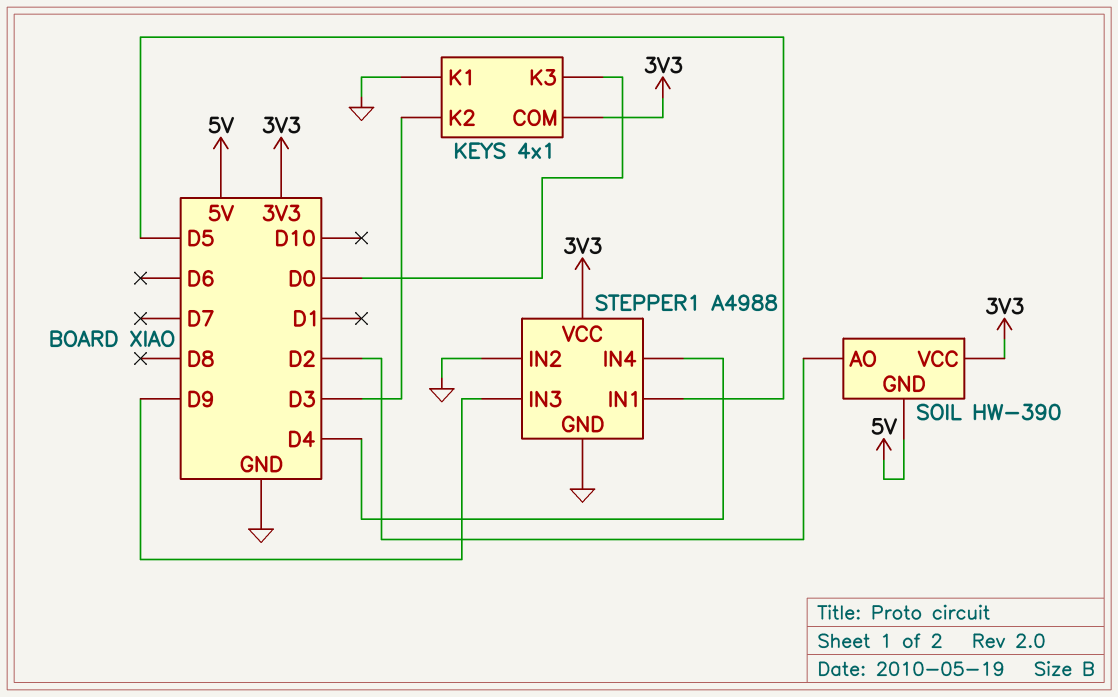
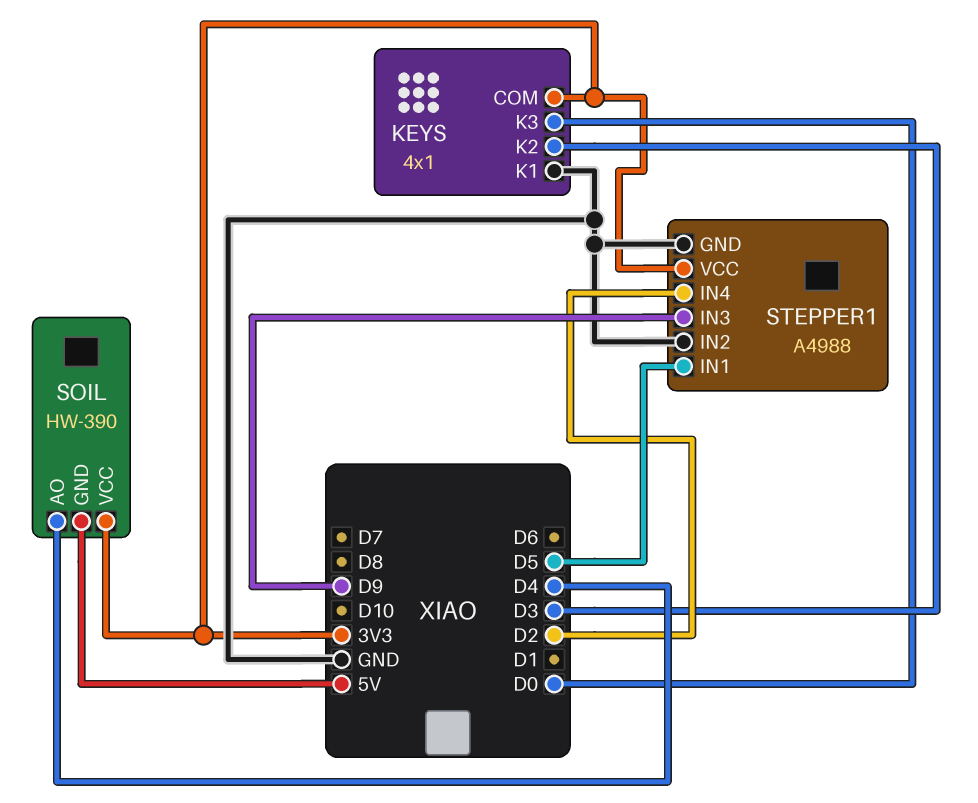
SOIL pin AO: D2 -> D4
STEPPER1 pin IN4: D4 -> D2

